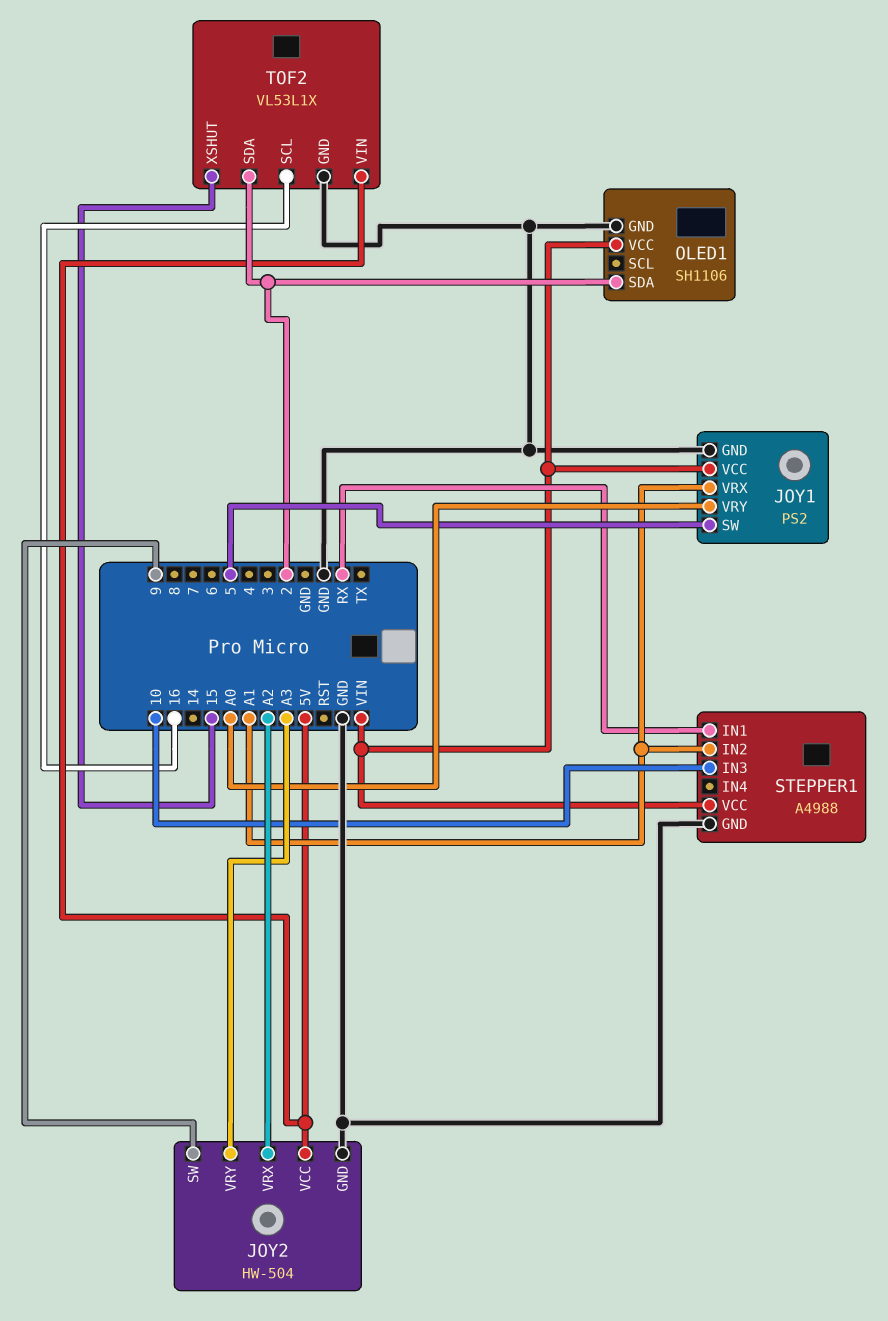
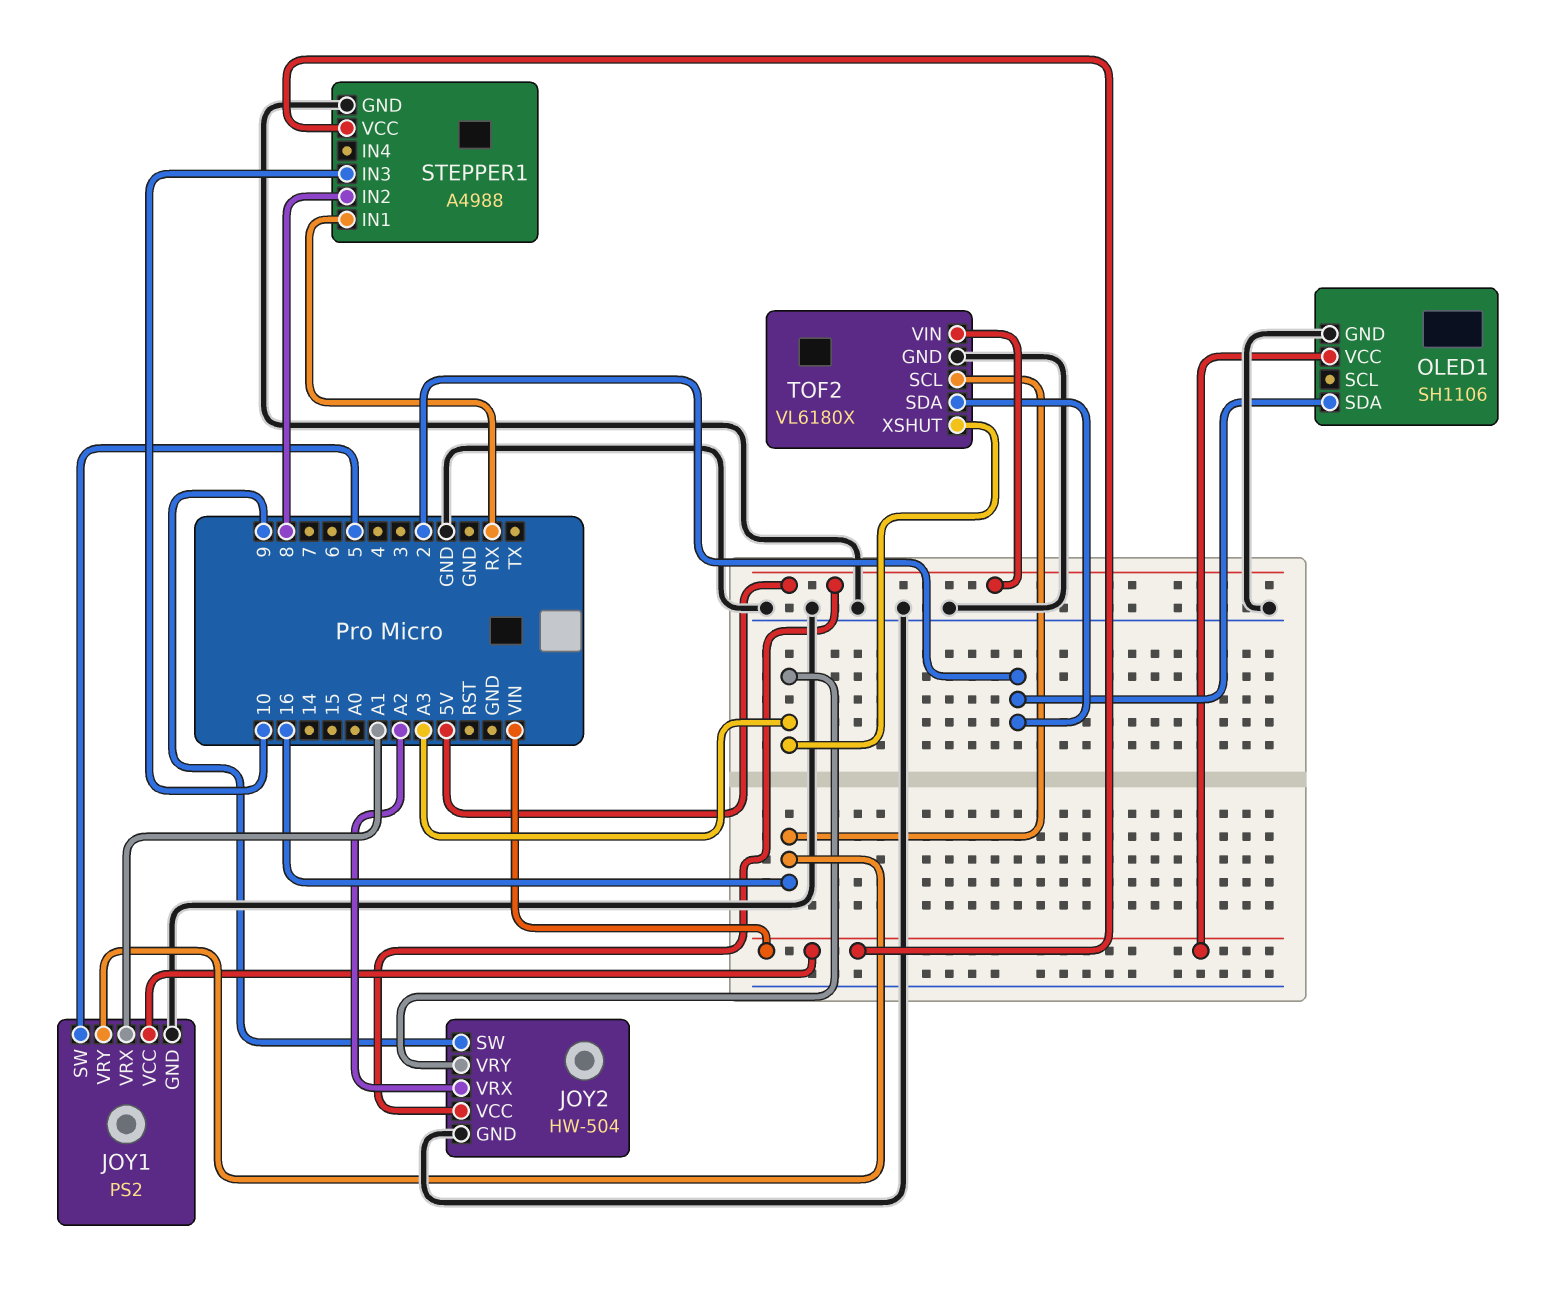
JOY1 pin VRY: A0 -> 16
STEPPER1 pin IN2: A1 -> 8
TOF2: VL53L1X -> VL6180X
TOF2 pin XSHUT: 15 -> A3

